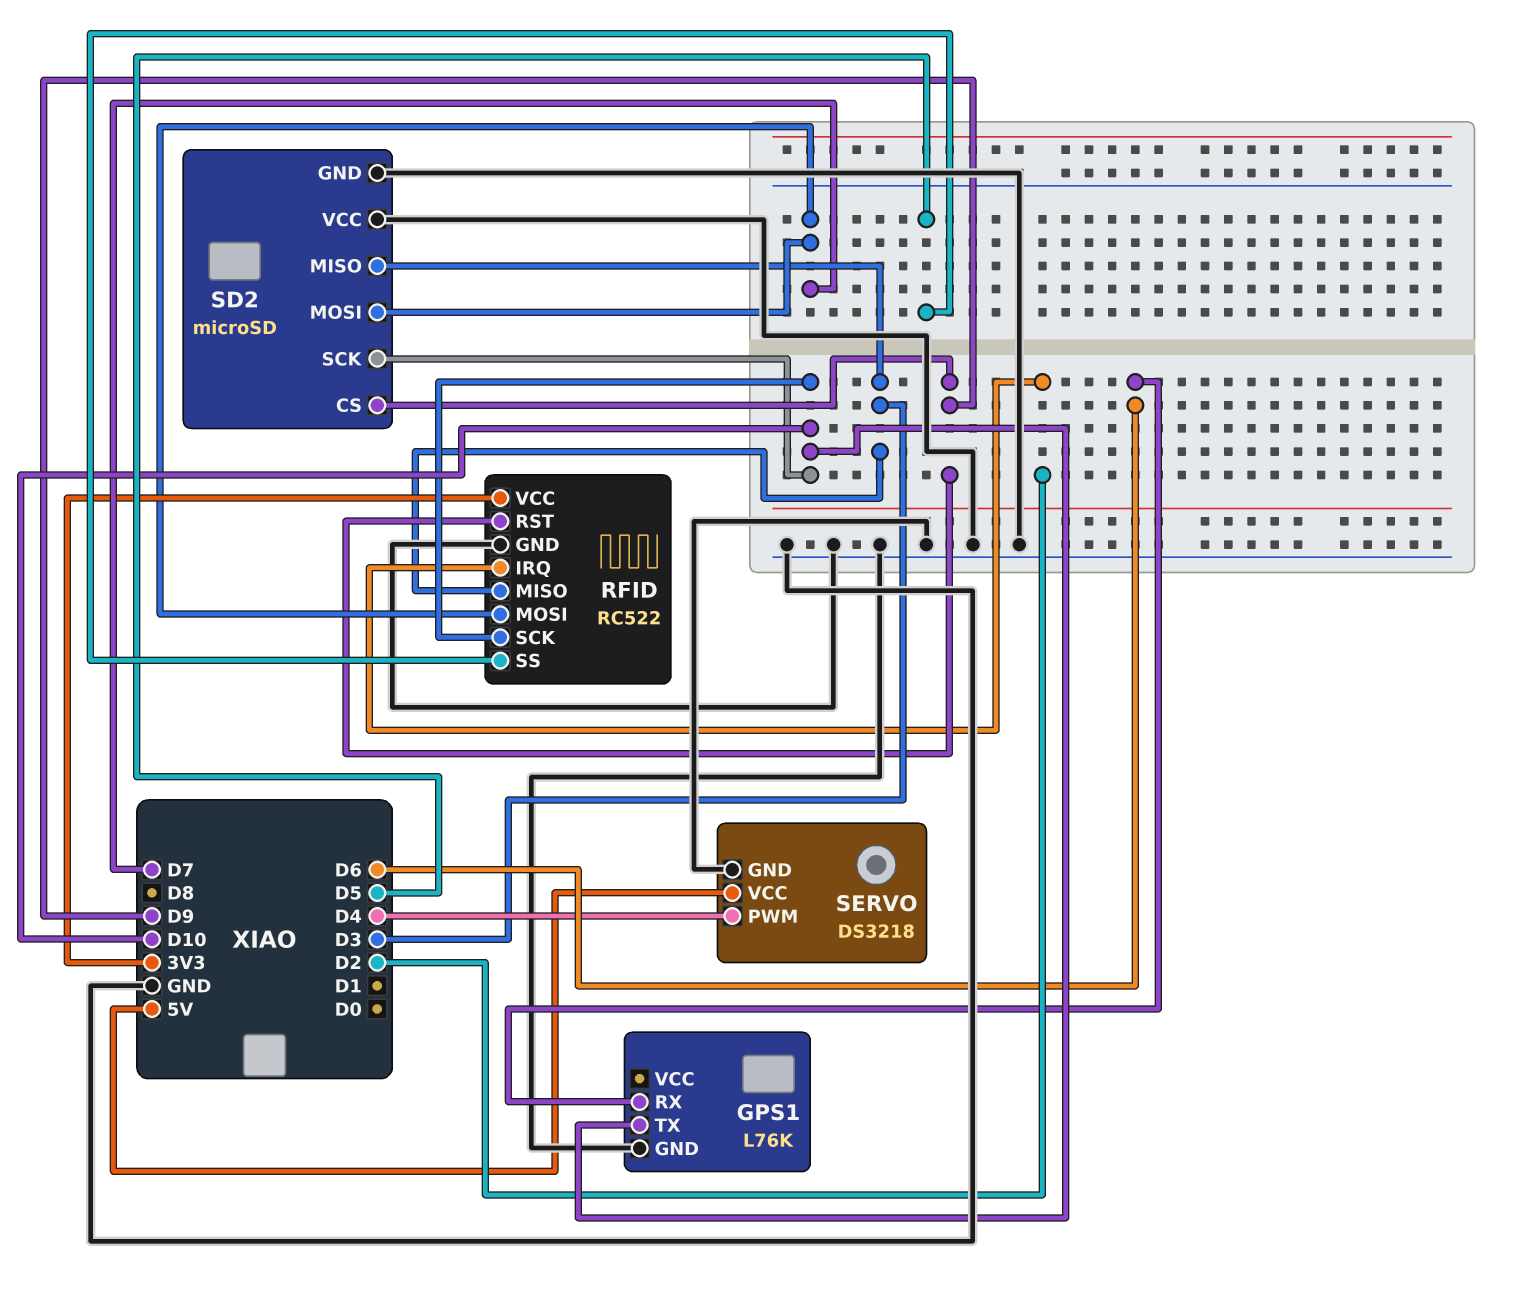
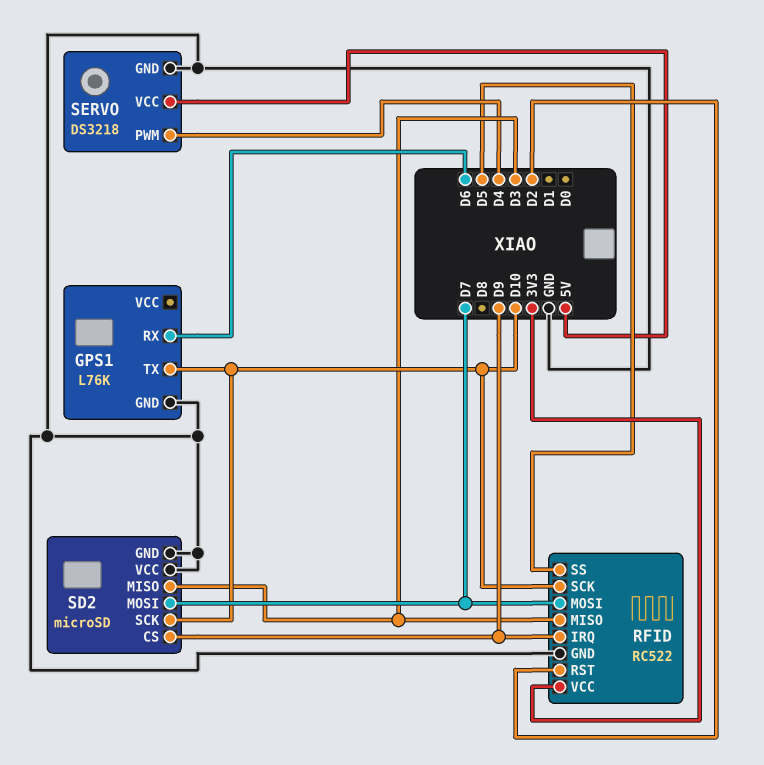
RFID pin IRQ: D2 -> D9
RFID pin RST: D9 -> D2

